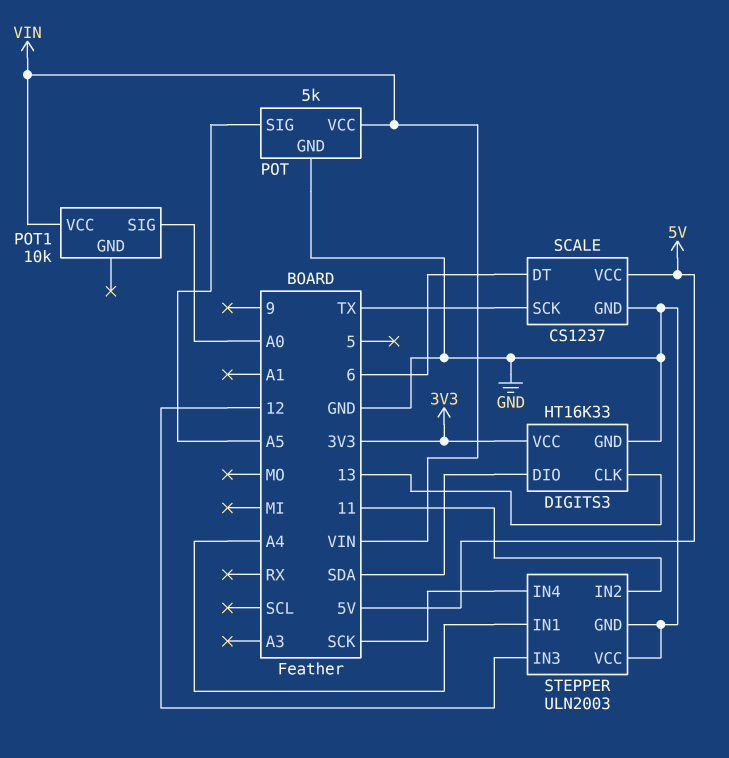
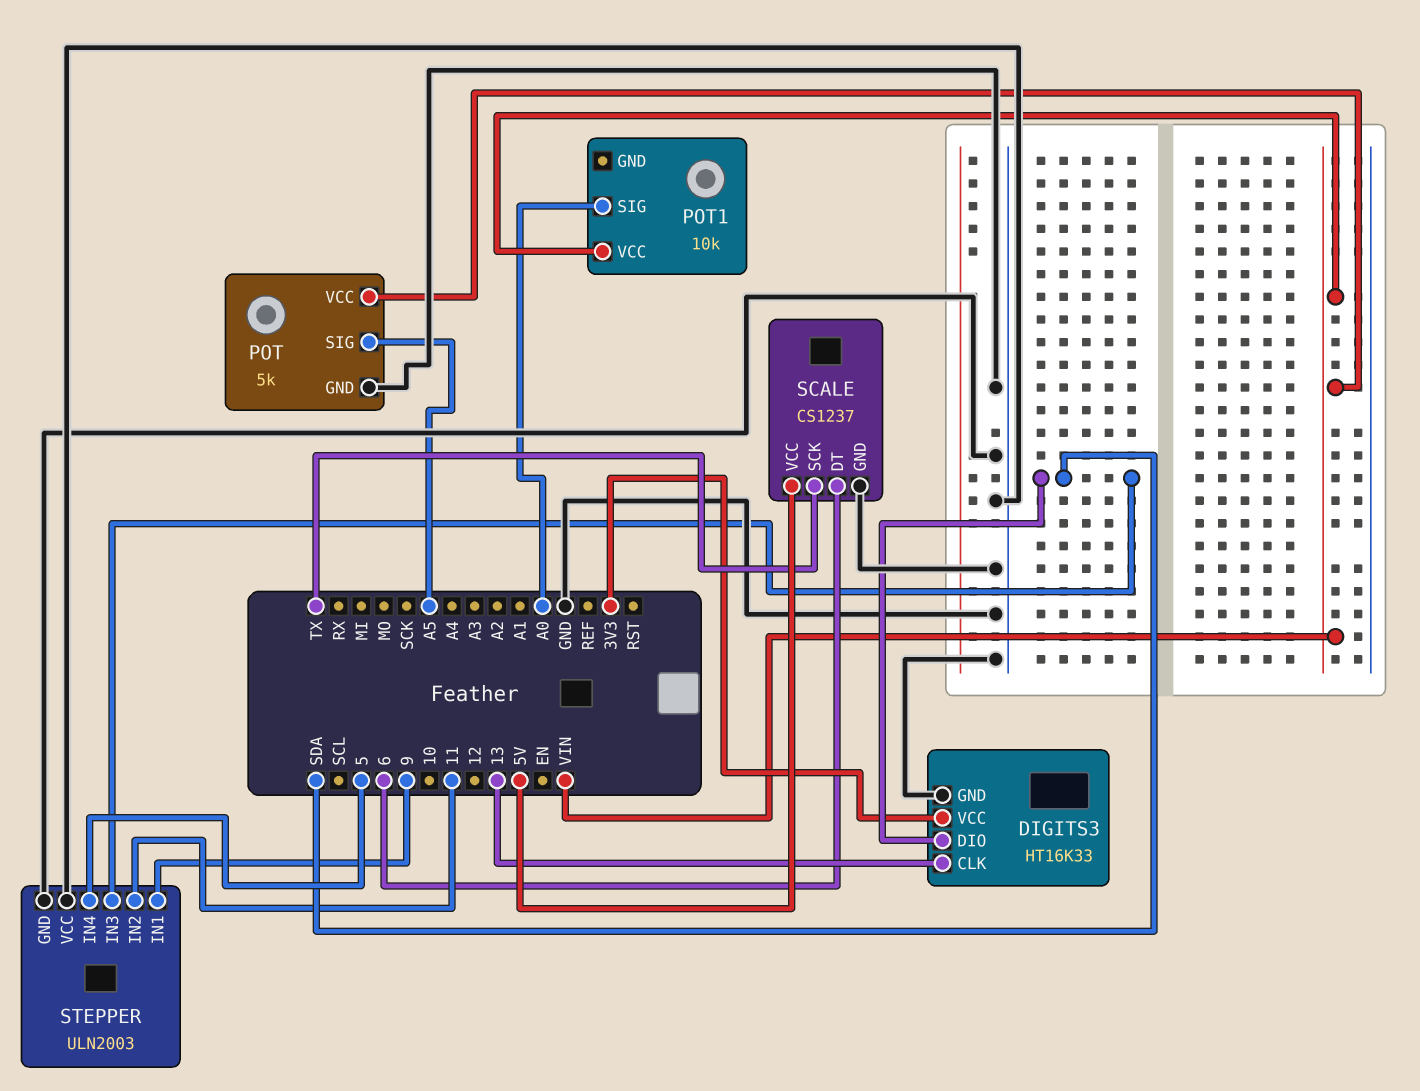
STEPPER pin IN1: A4 -> 9
STEPPER pin IN3: 12 -> SDA
STEPPER pin IN4: SCK -> 5

